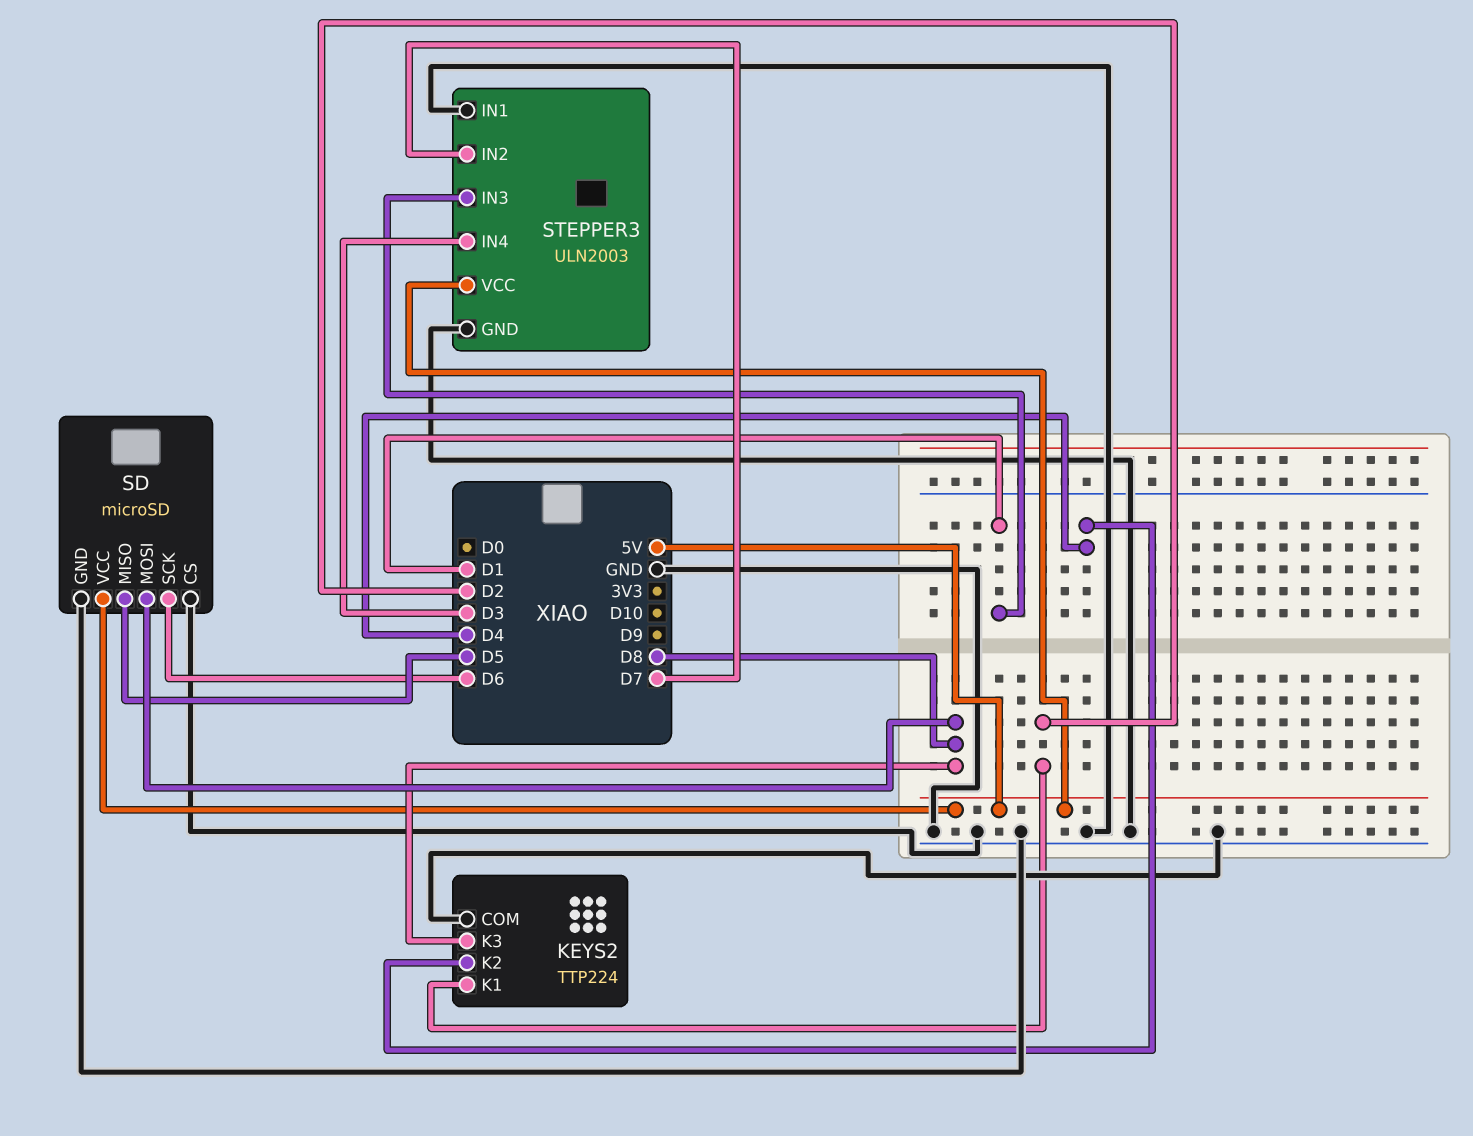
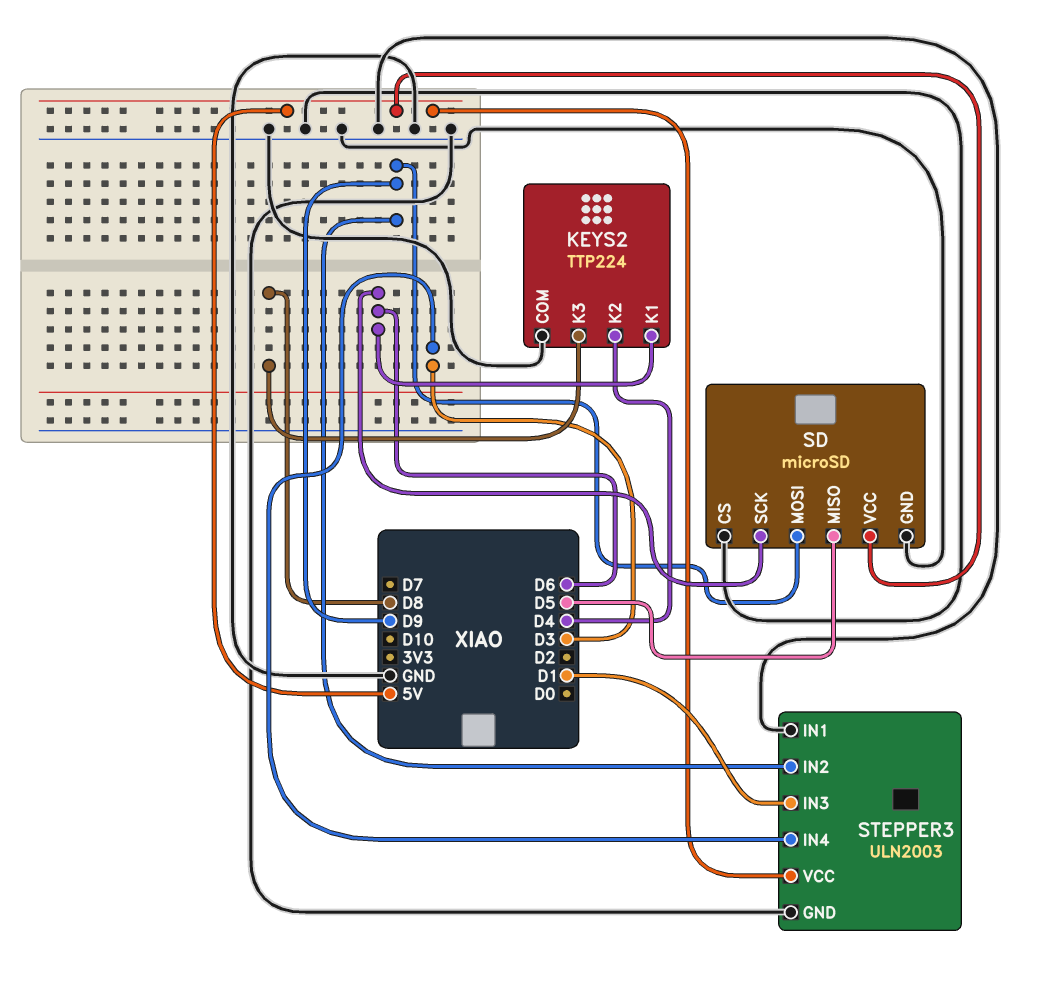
KEYS2 pin K1: D2 -> D6
SD pin MOSI: D8 -> D9
STEPPER3 pin IN2: D7 -> D9

